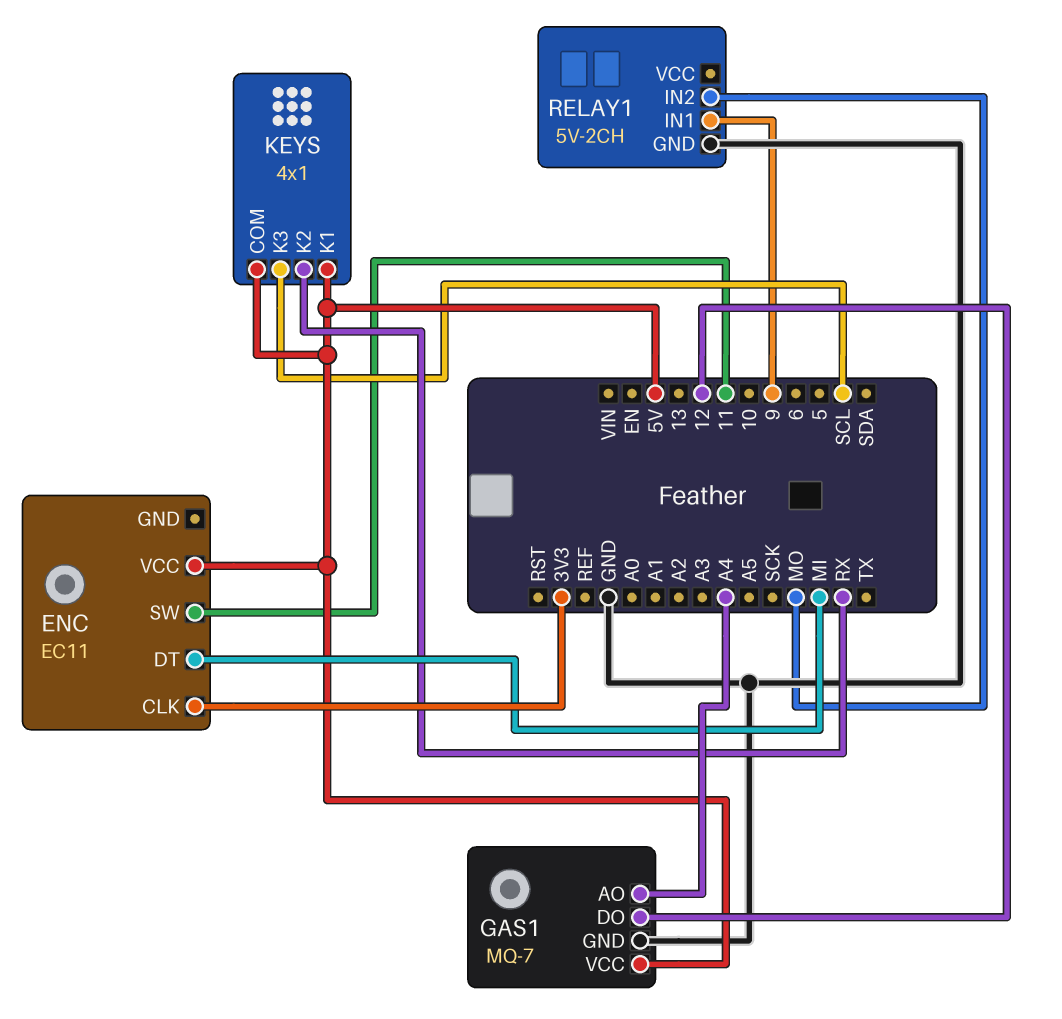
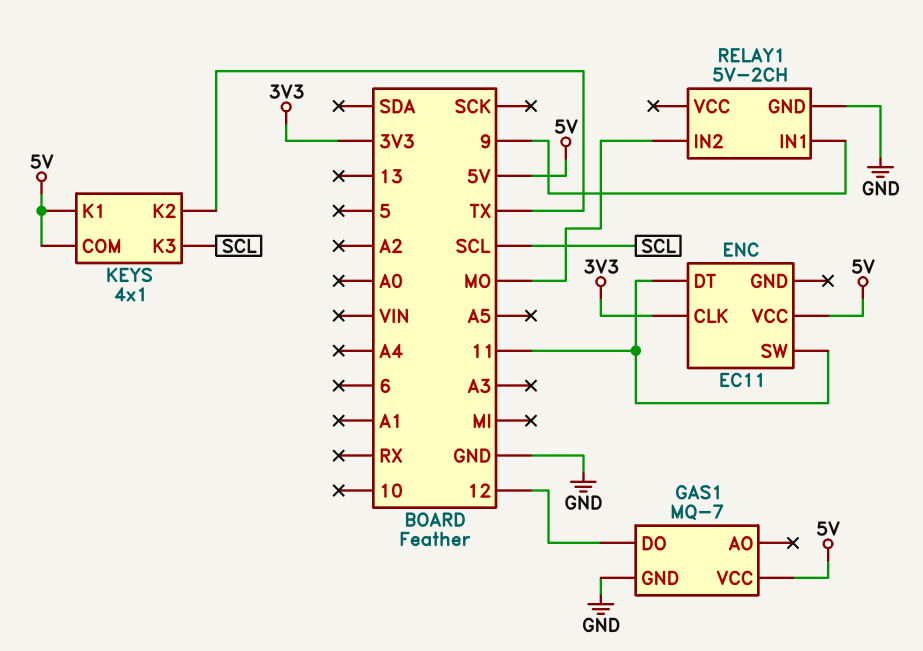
ENC pin DT: MI -> 11
GAS1 pin AO: A4 -> none
KEYS pin K2: RX -> TX

